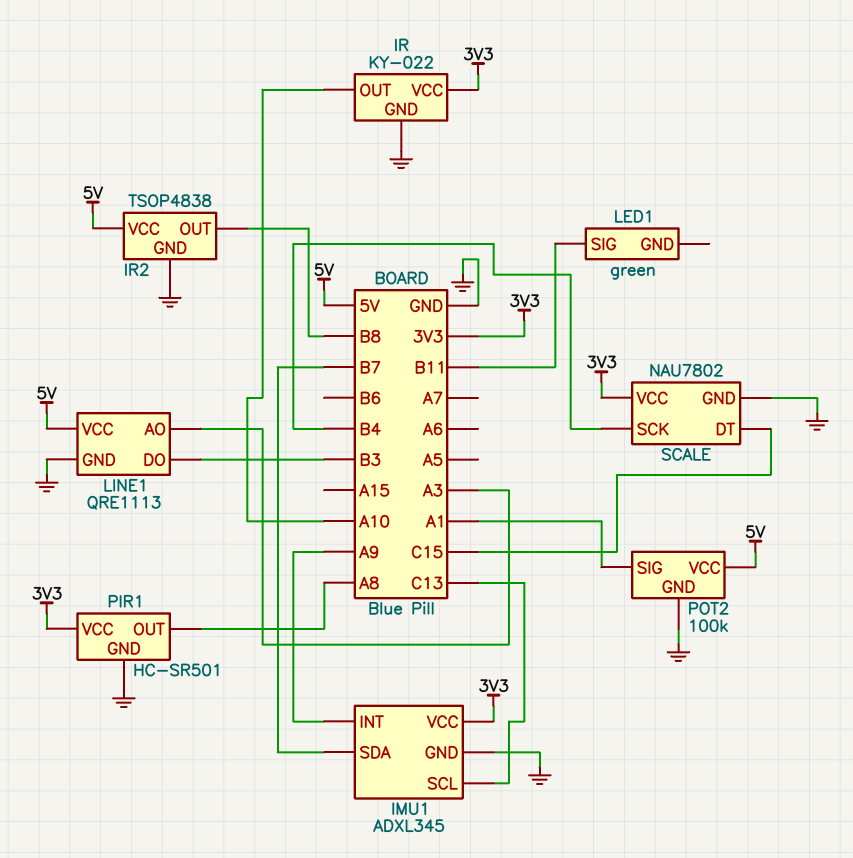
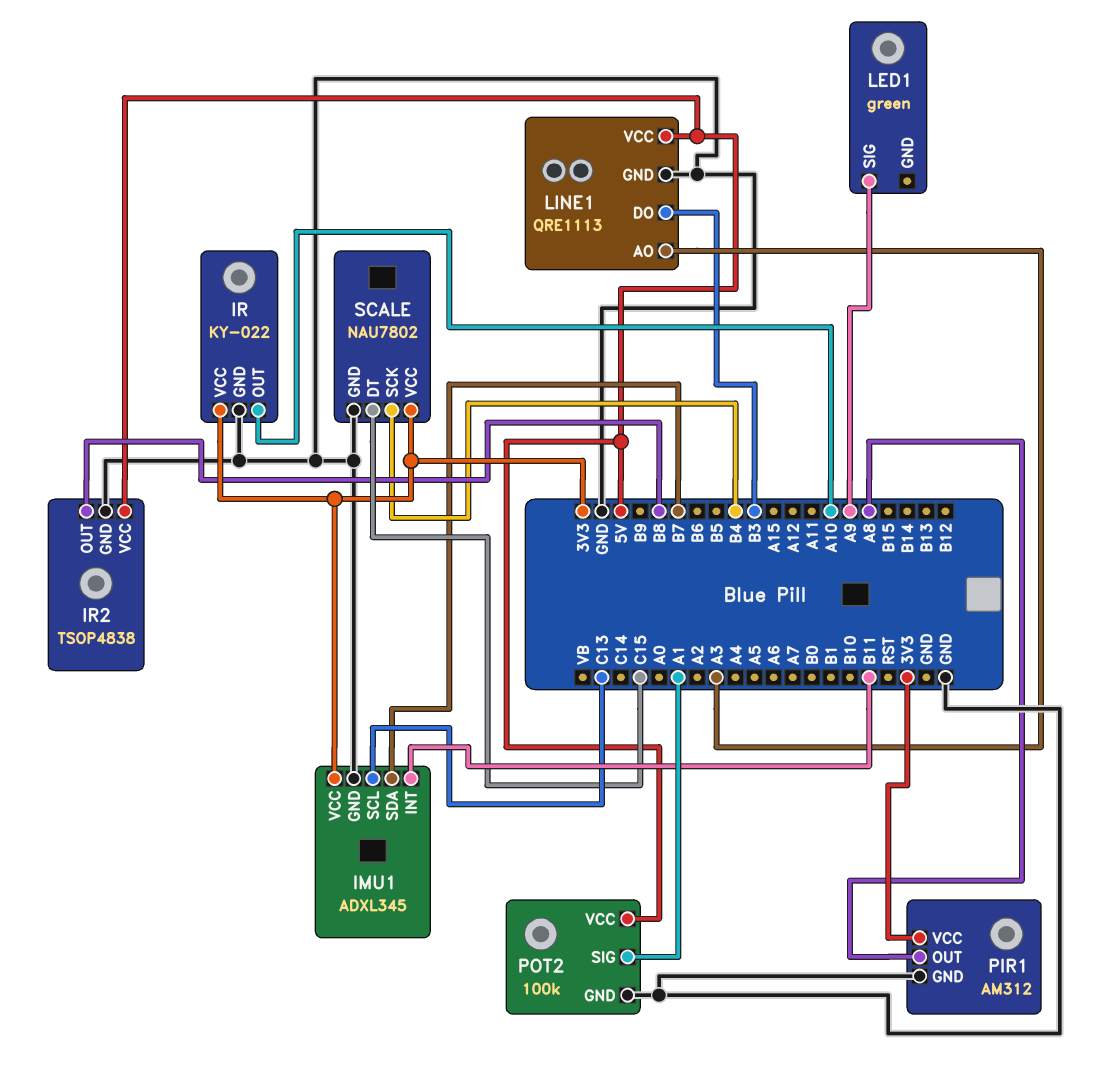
IMU1 pin INT: A9 -> B11
LED1 pin SIG: B11 -> A9
PIR1: HC-SR501 -> AM312

